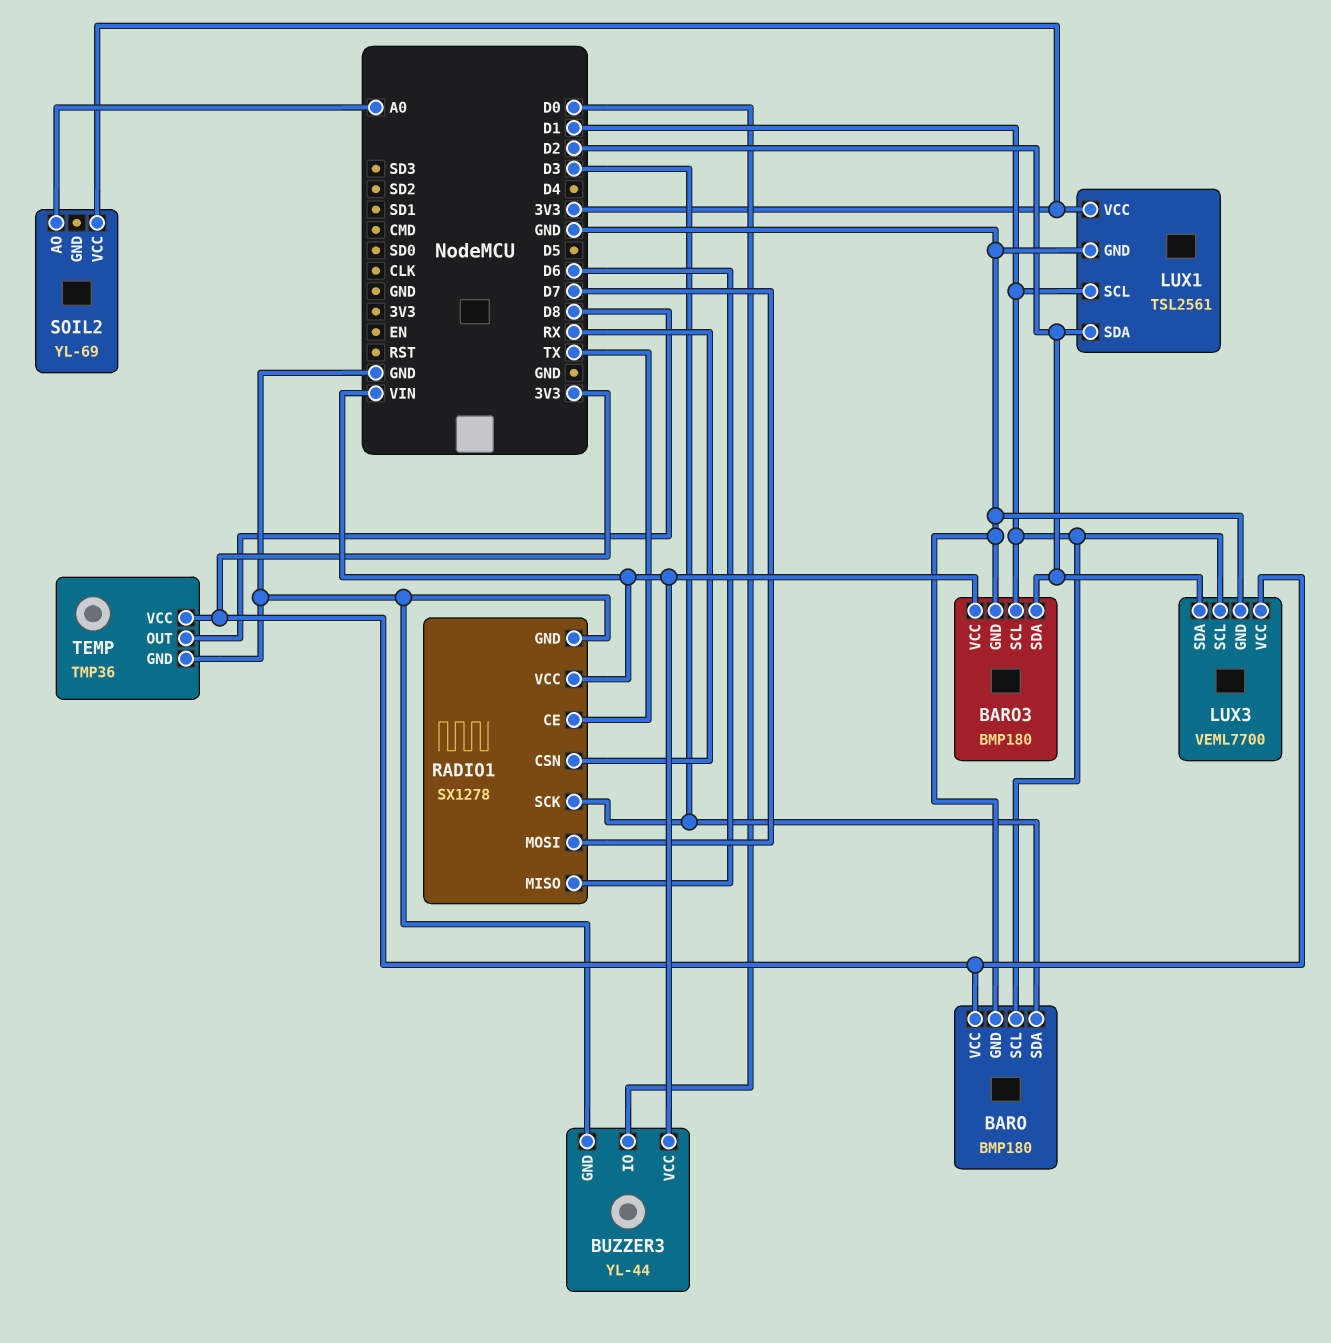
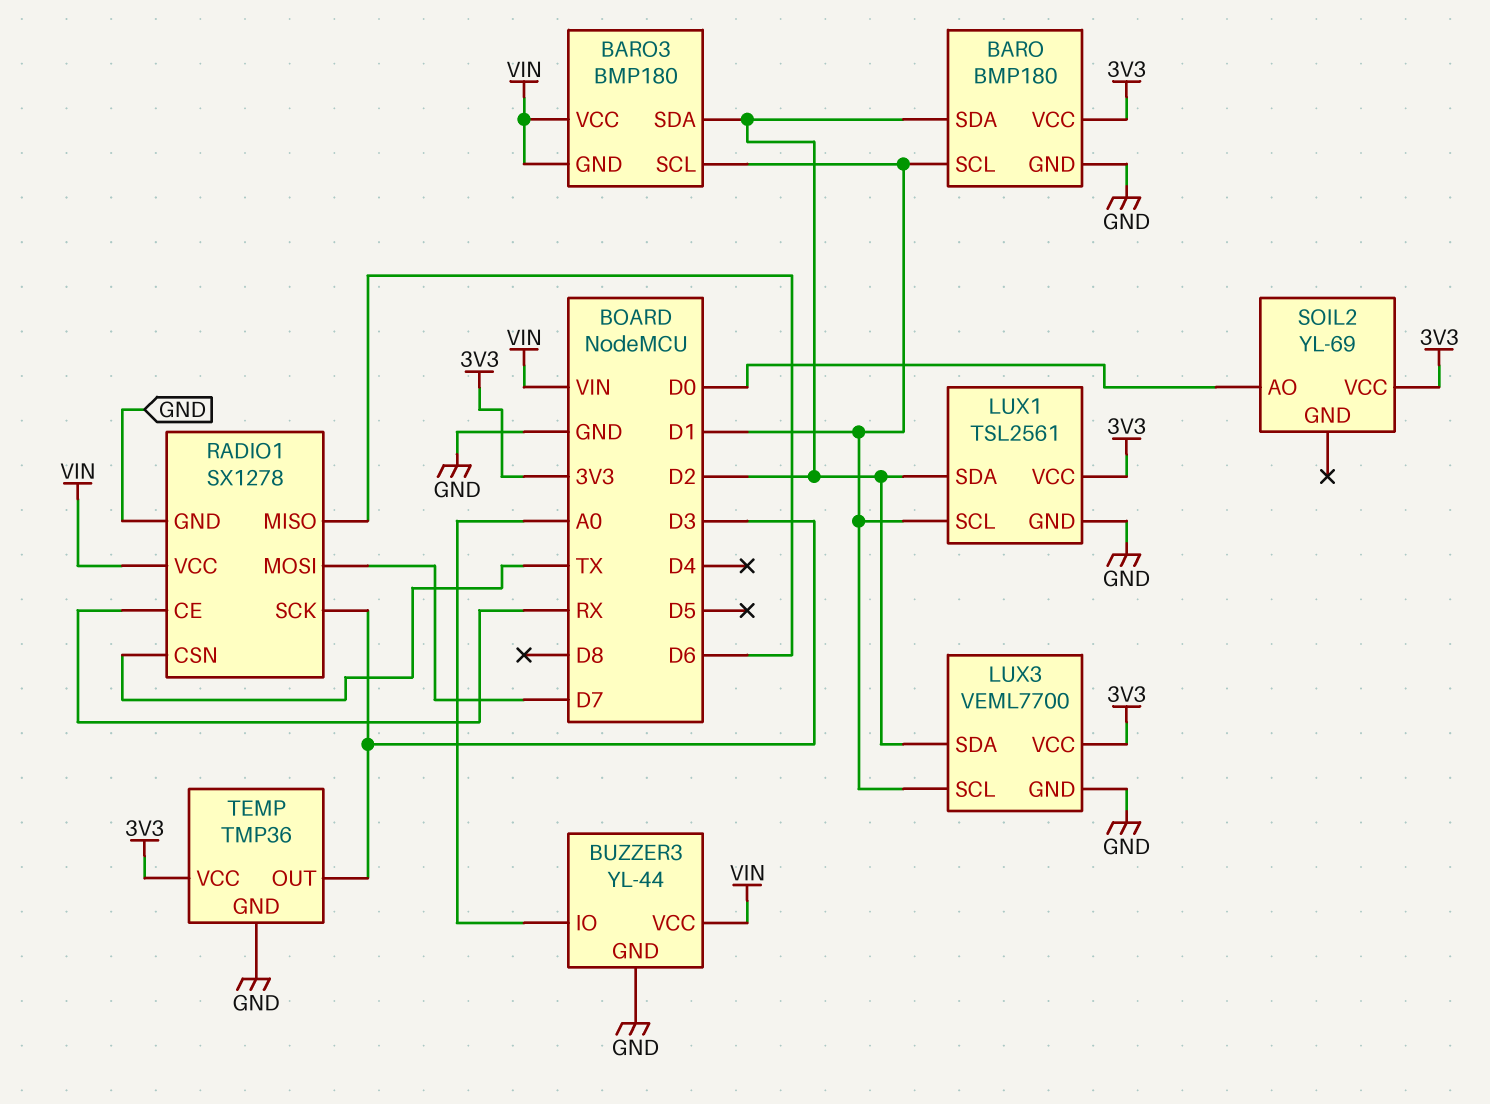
BARO pin SDA: D3 -> D2
BARO3 pin GND: GND -> VIN
BUZZER3 pin IO: D0 -> A0
RADIO1 pin CE: TX -> RX
RADIO1 pin CSN: RX -> TX
SOIL2 pin AO: A0 -> D0
TEMP pin OUT: D8 -> D3

